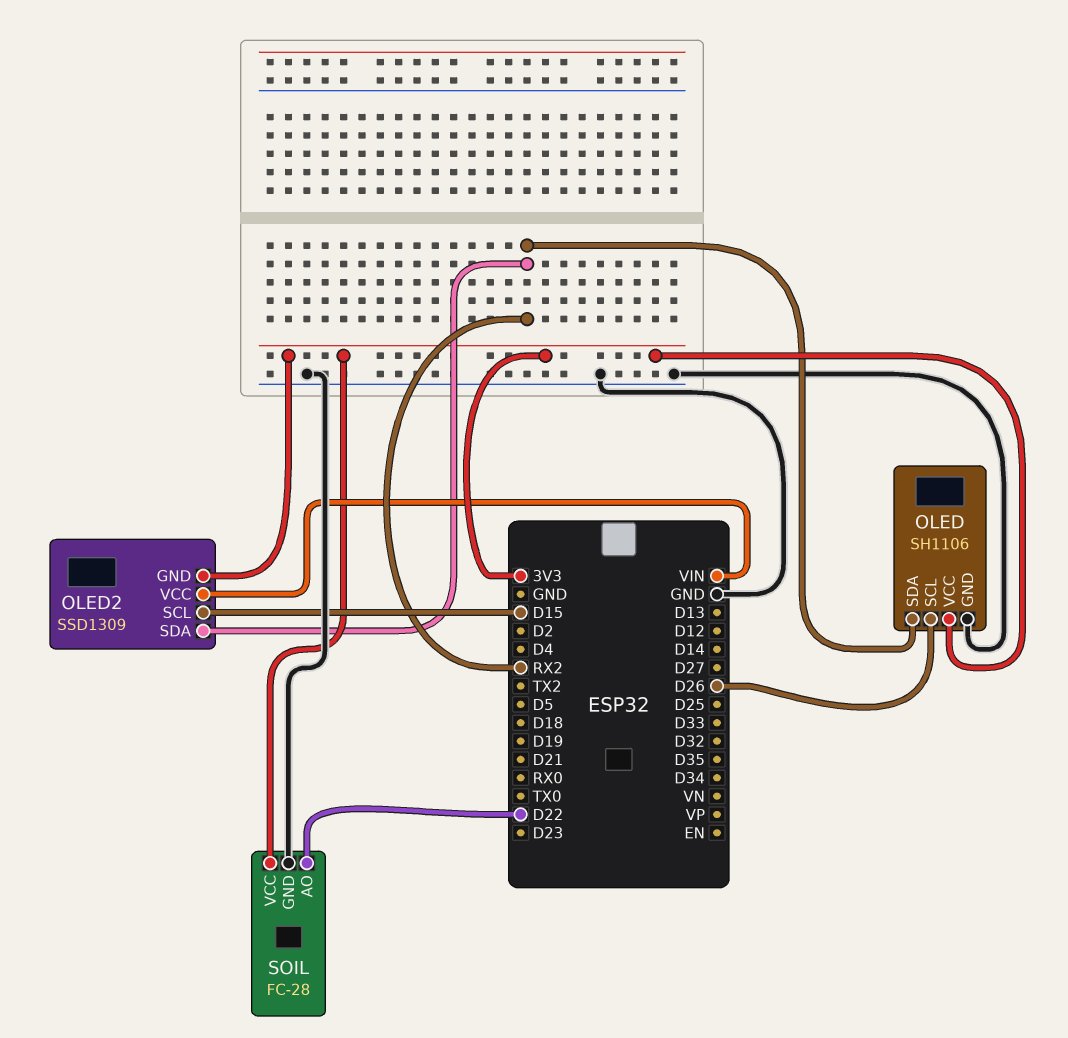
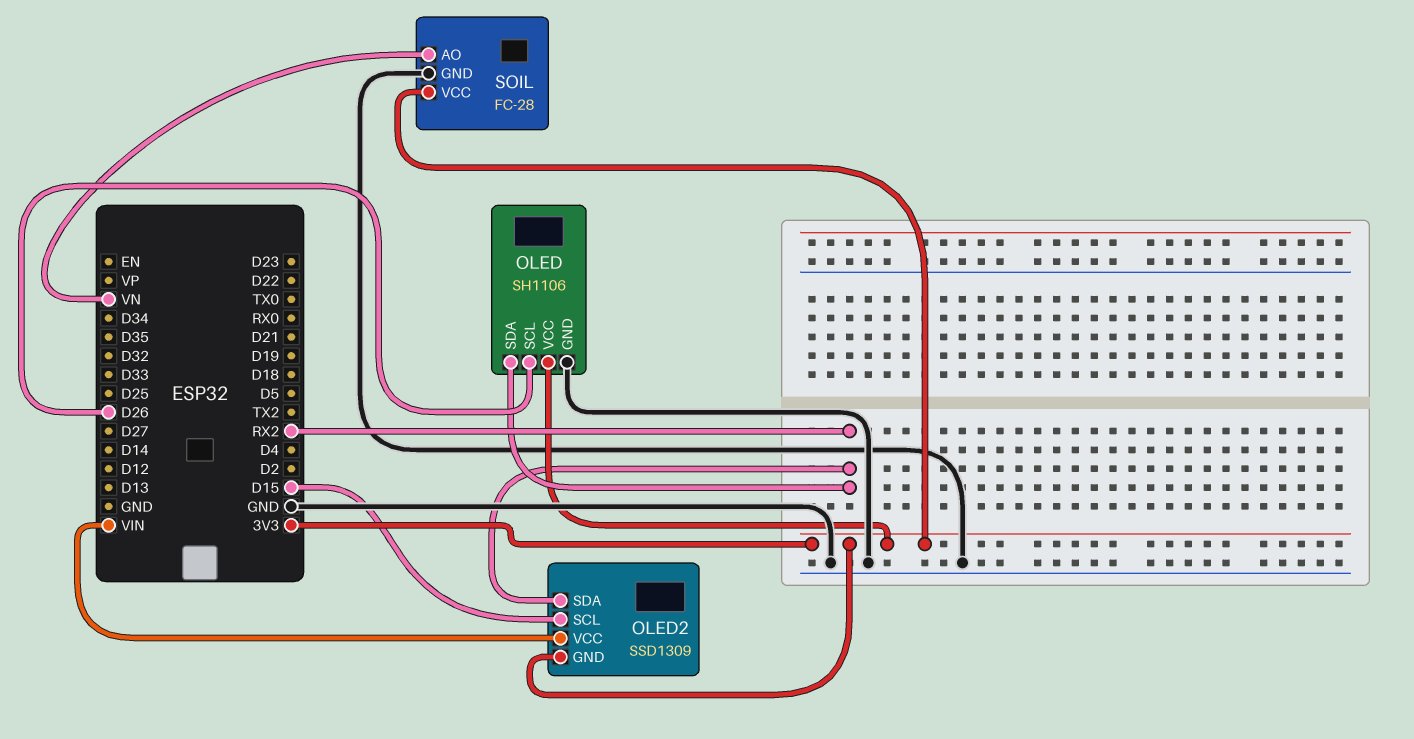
SOIL pin AO: D22 -> VN

